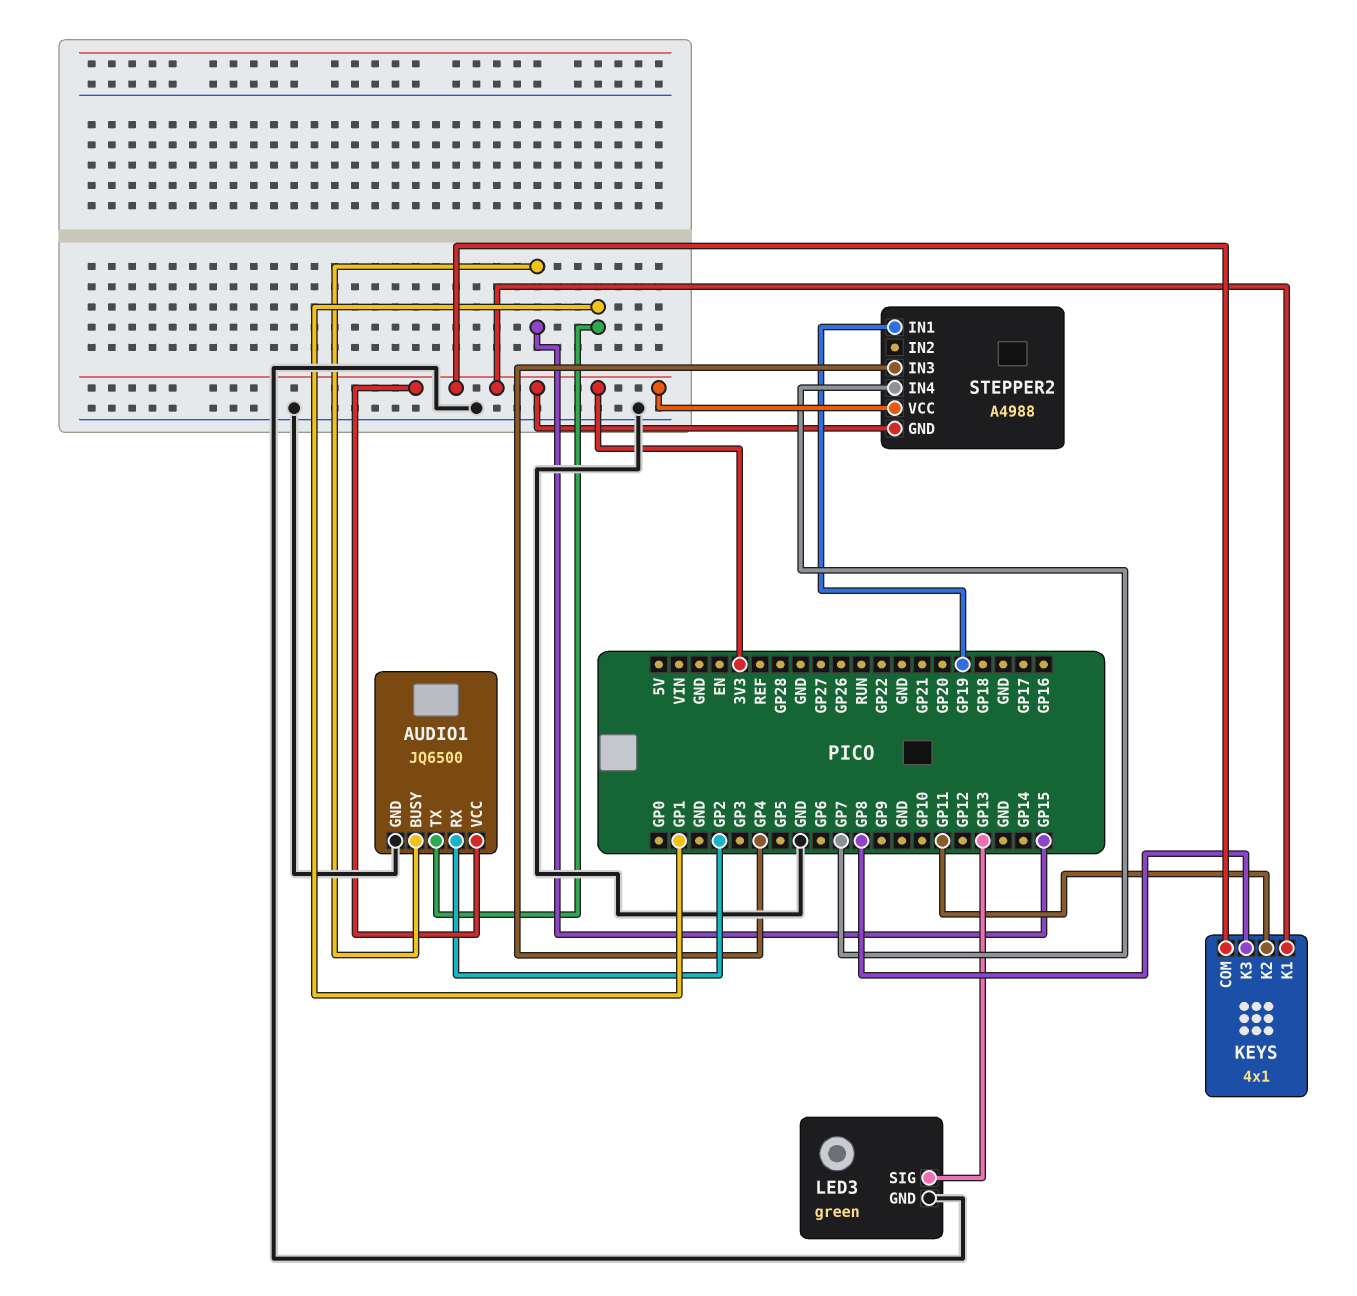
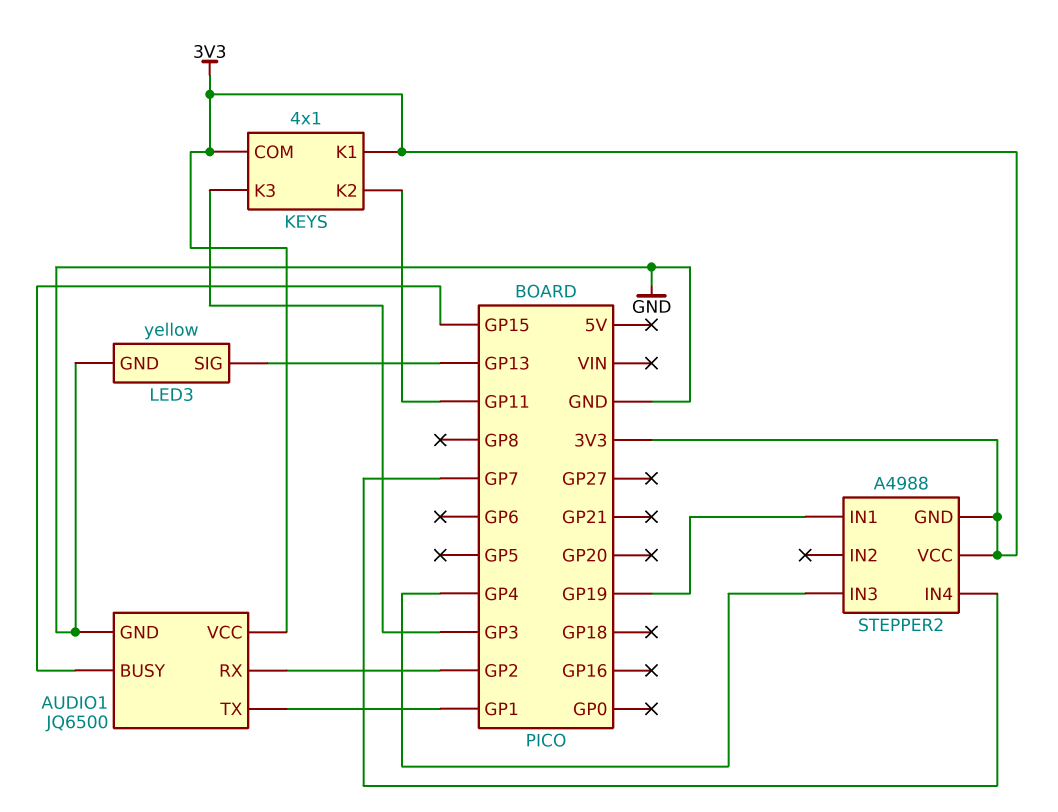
KEYS pin K3: GP8 -> GP3
LED3: green -> yellow

